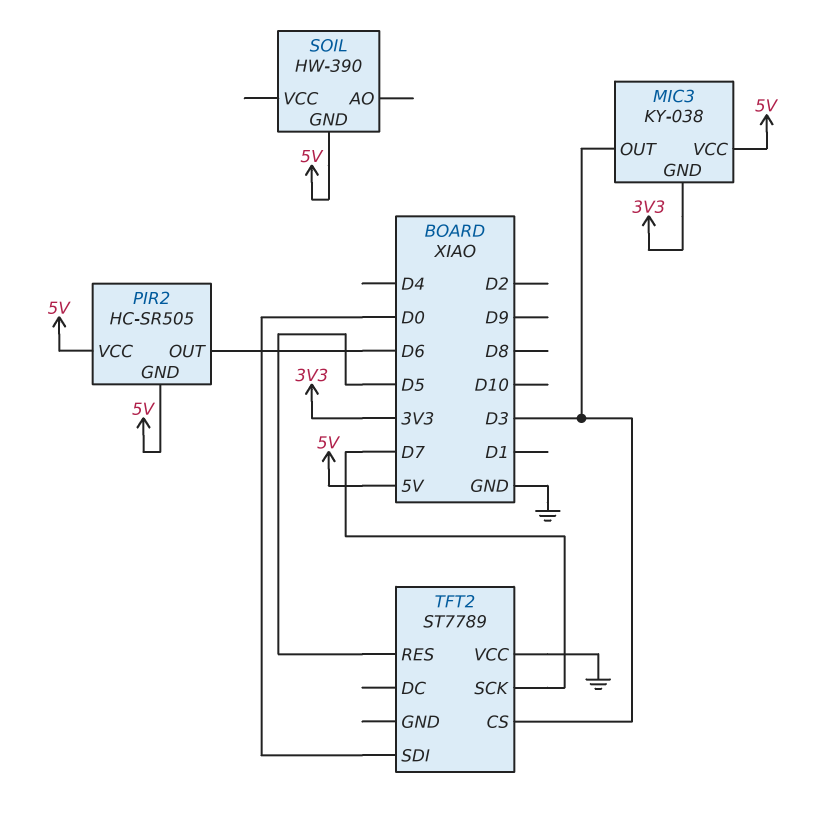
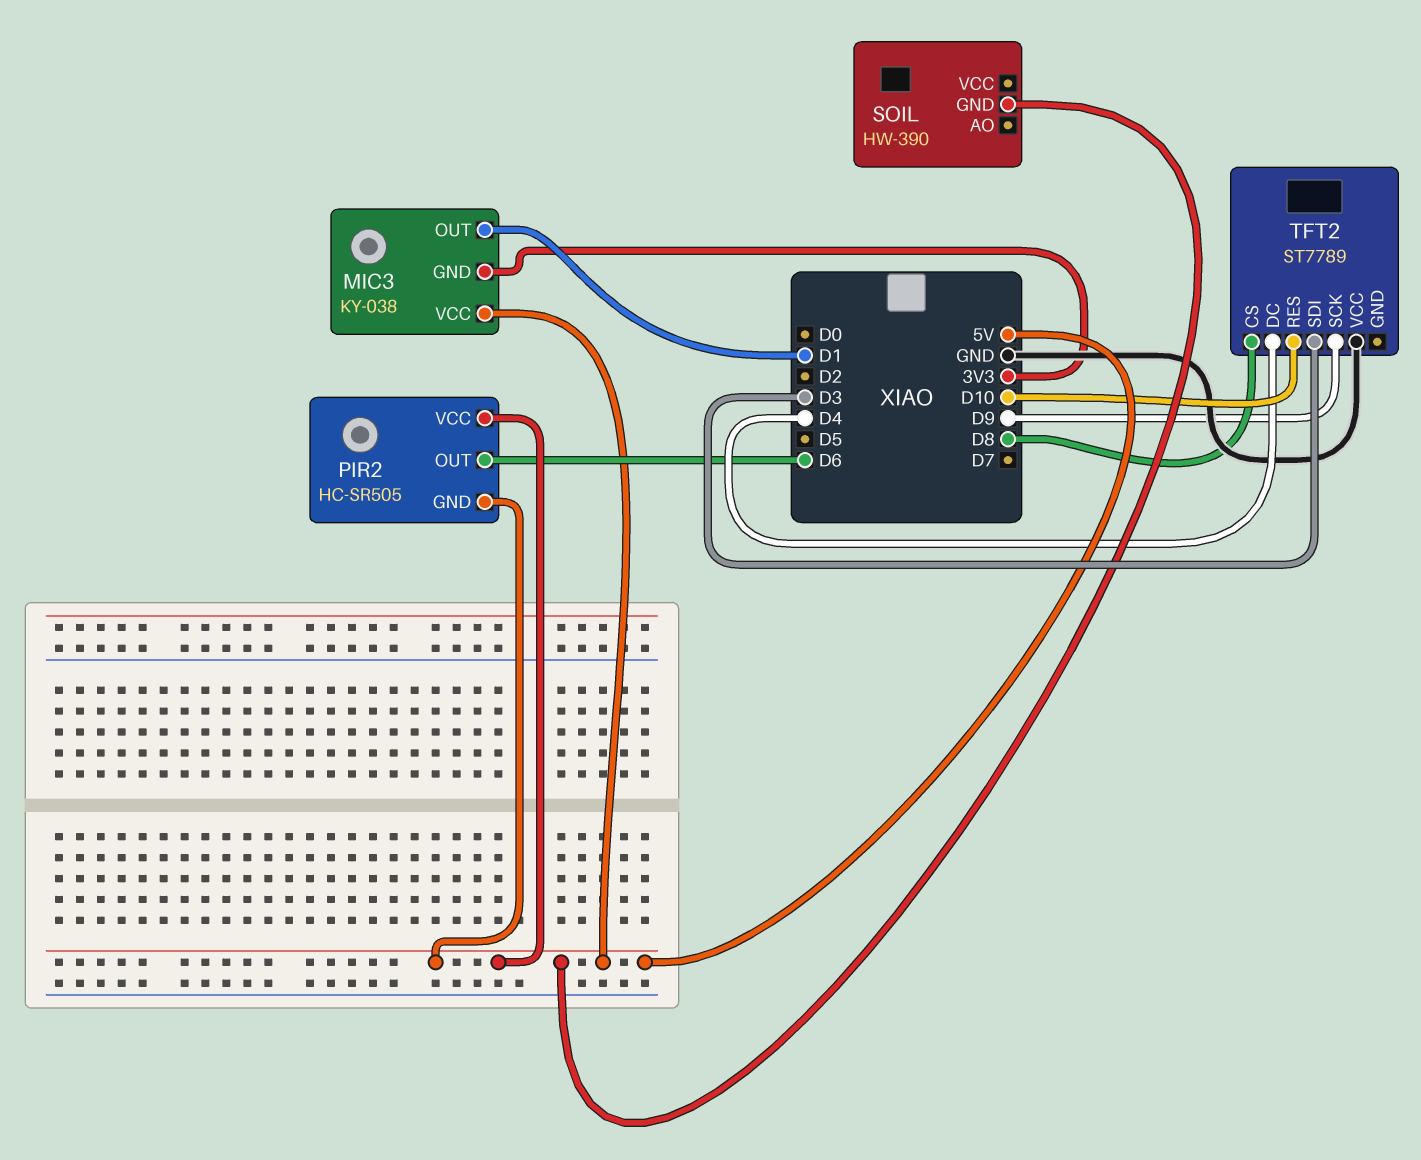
MIC3 pin OUT: D3 -> D1
TFT2 pin CS: D3 -> D8
TFT2 pin DC: none -> D4
TFT2 pin RES: D5 -> D10
TFT2 pin SCK: D7 -> D9
TFT2 pin SDI: D0 -> D3

